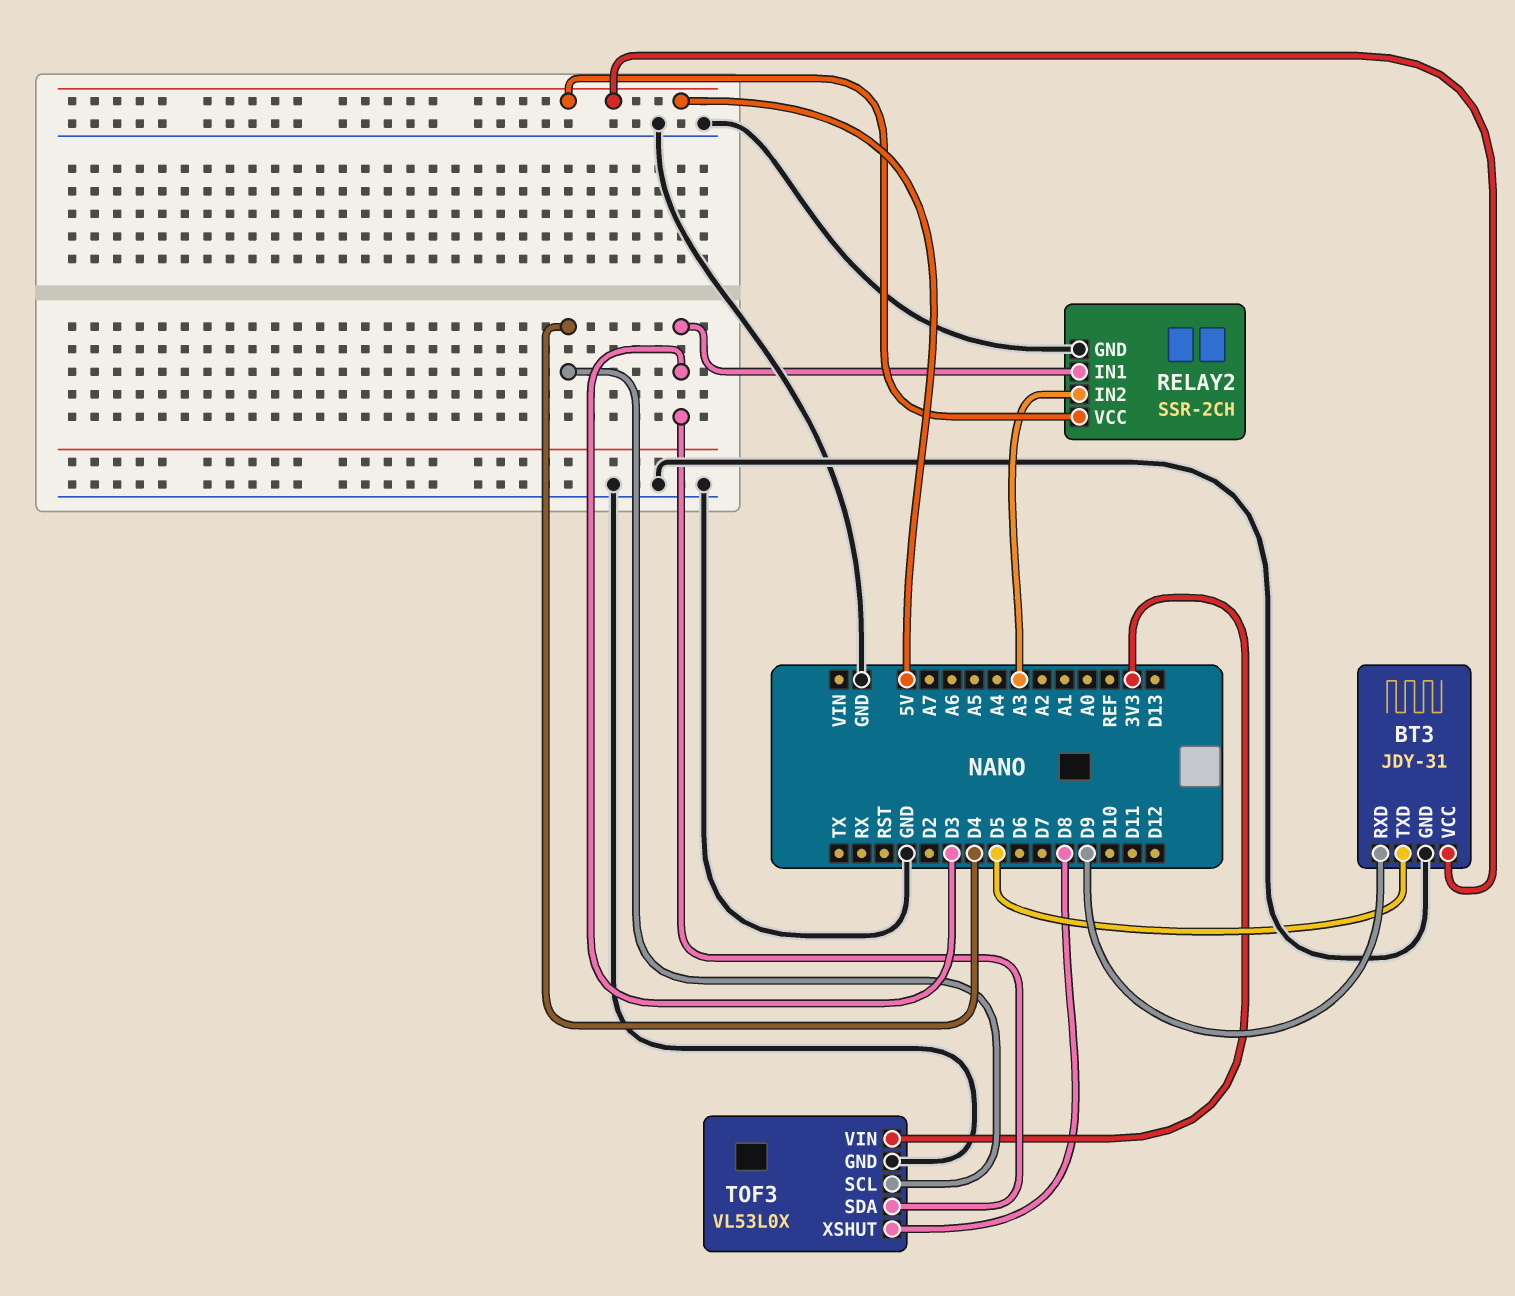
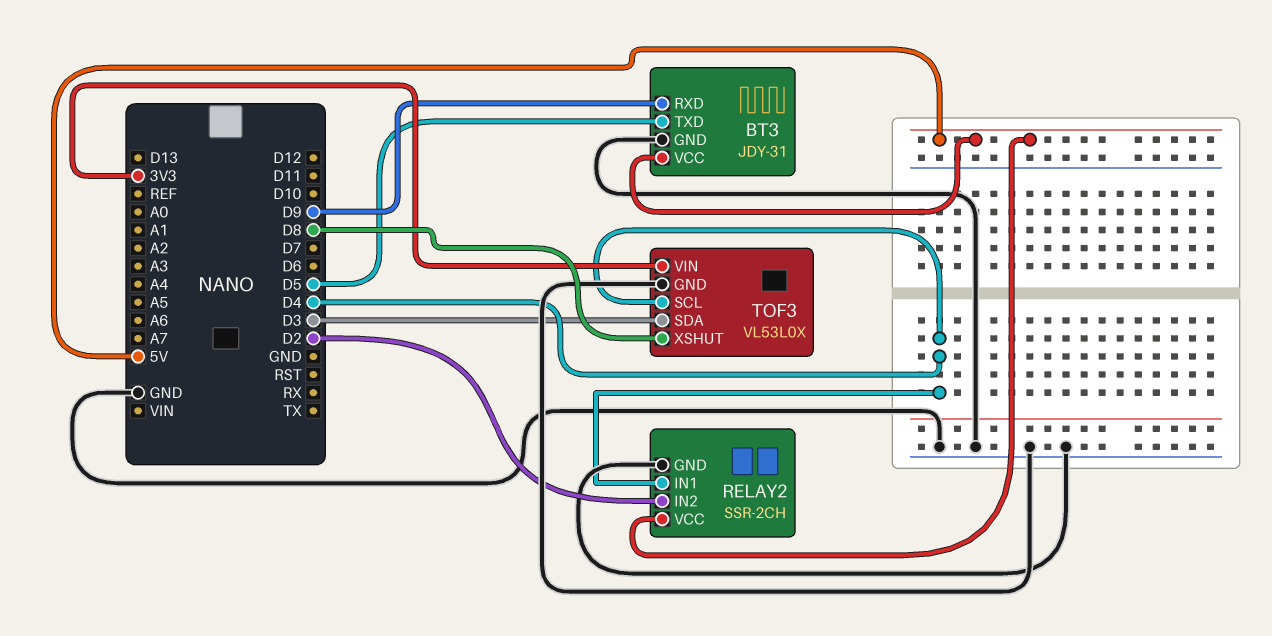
RELAY2 pin IN1: D3 -> D4
RELAY2 pin IN2: A3 -> D2

